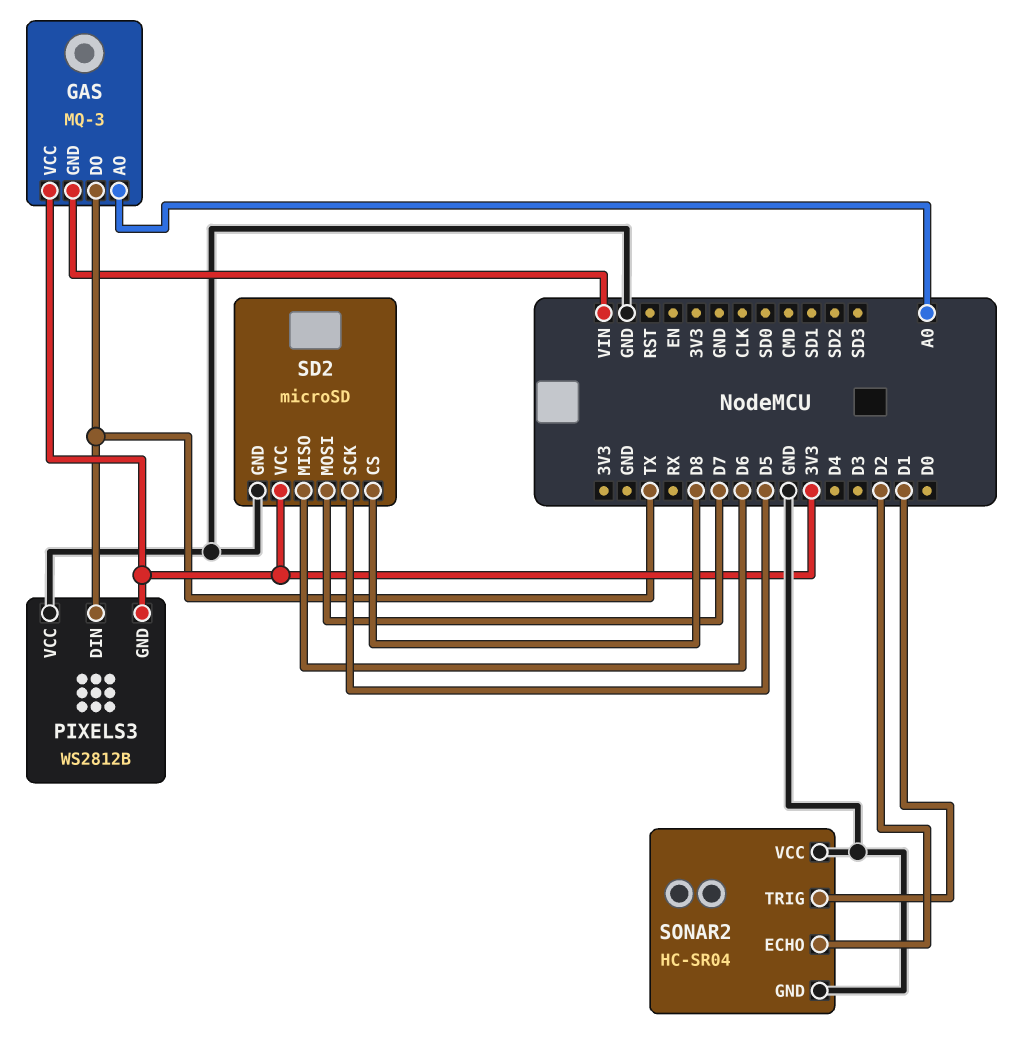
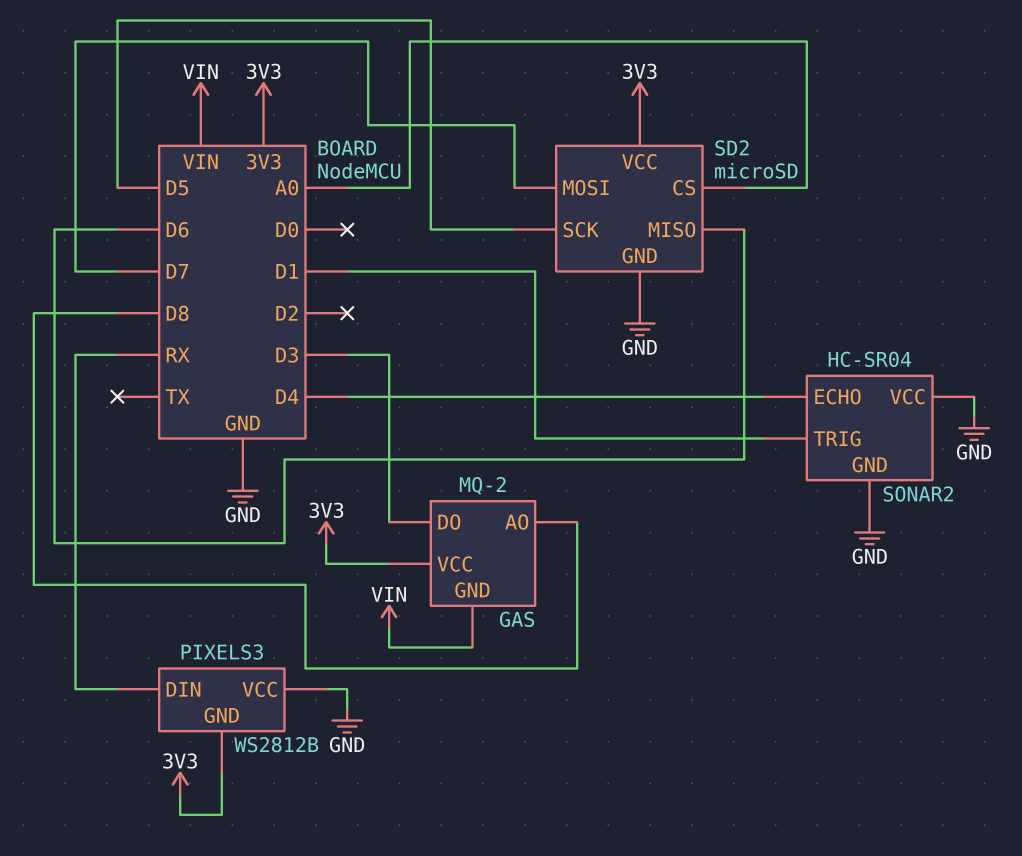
GAS: MQ-3 -> MQ-2
GAS pin AO: A0 -> D8
GAS pin DO: TX -> D3
PIXELS3 pin DIN: TX -> RX
SD2 pin CS: D8 -> A0
SONAR2 pin ECHO: D2 -> D4

